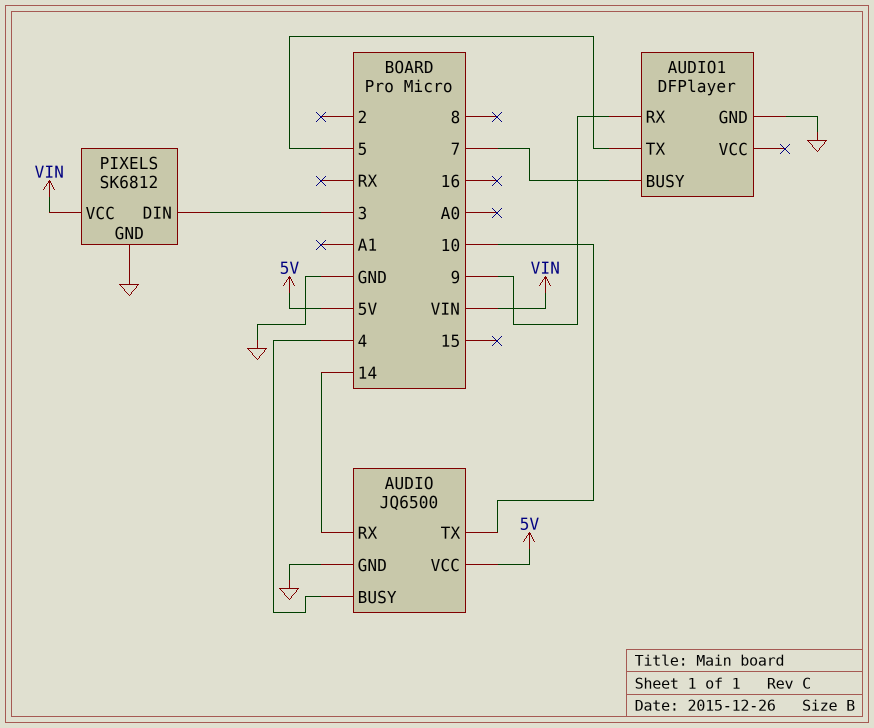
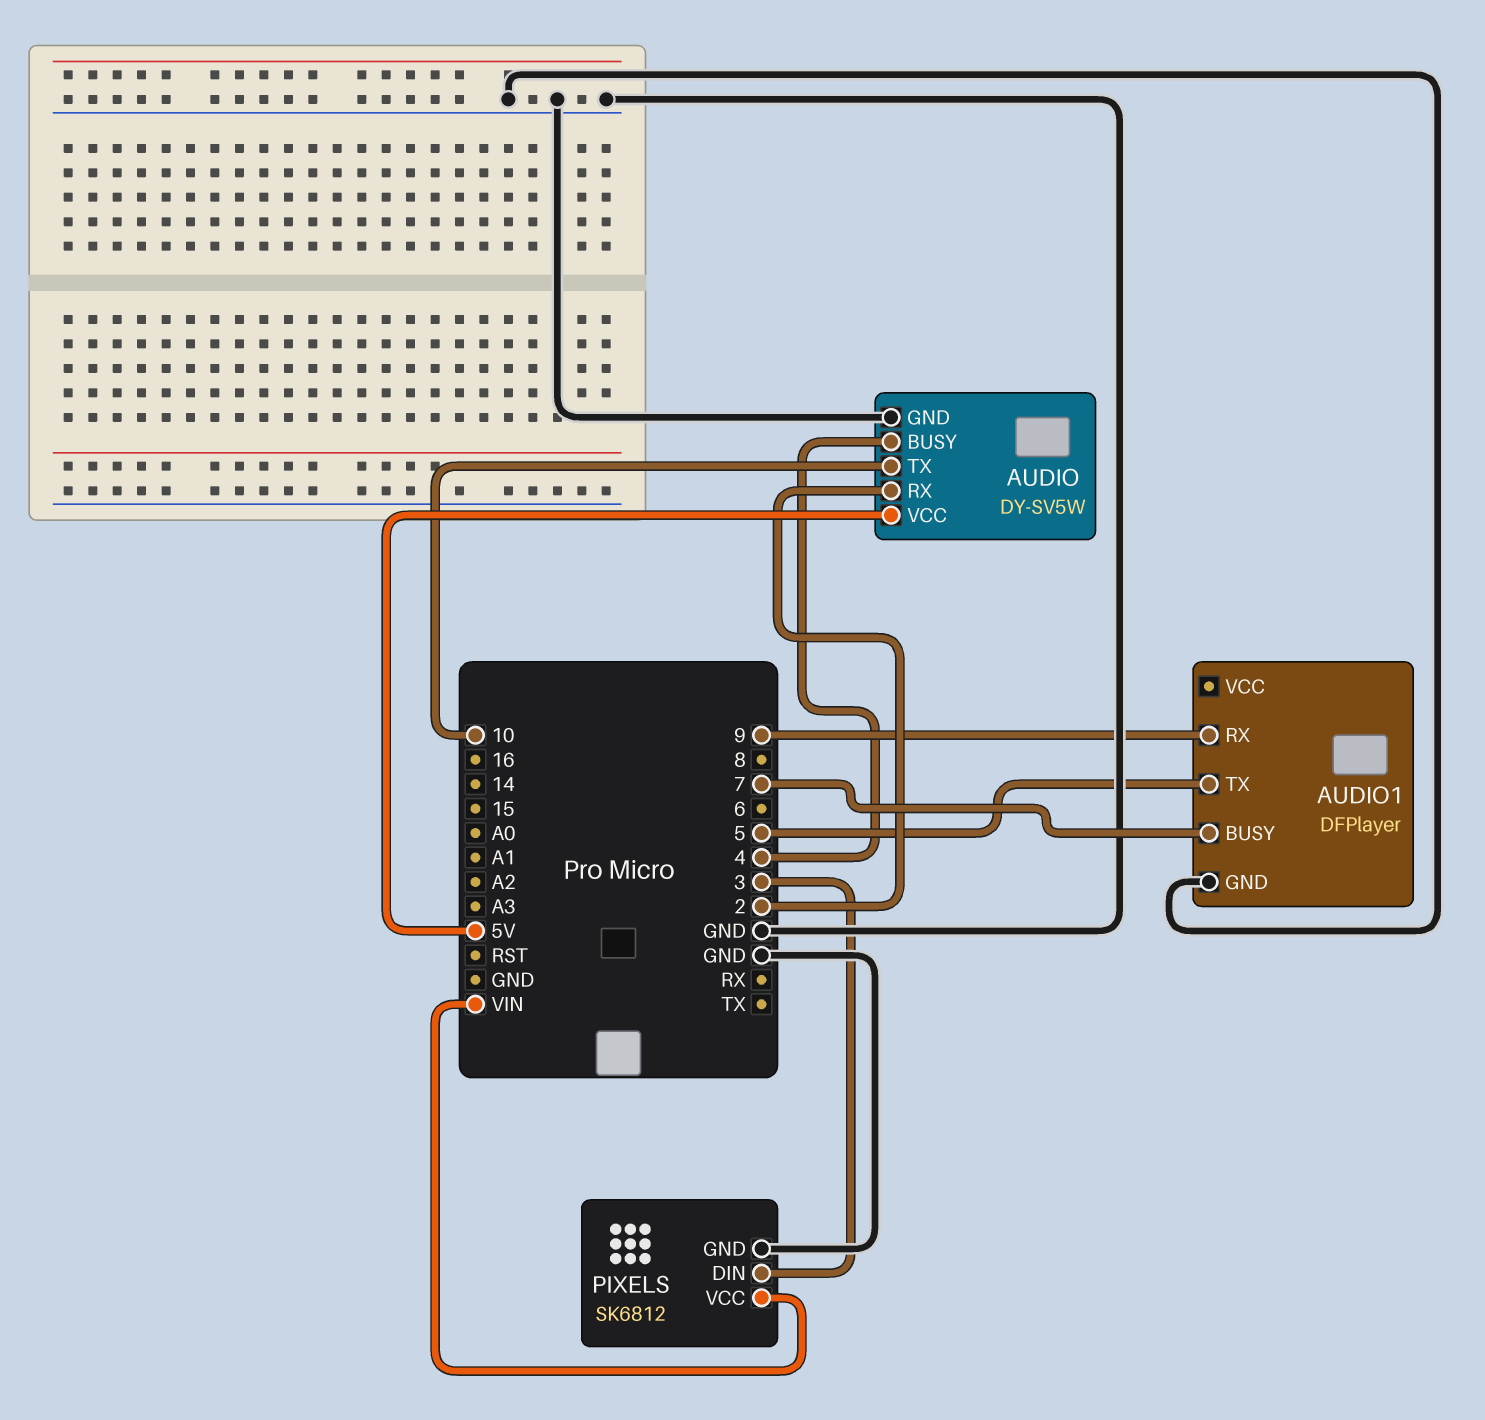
AUDIO: JQ6500 -> DY-SV5W
AUDIO pin RX: 14 -> 2

